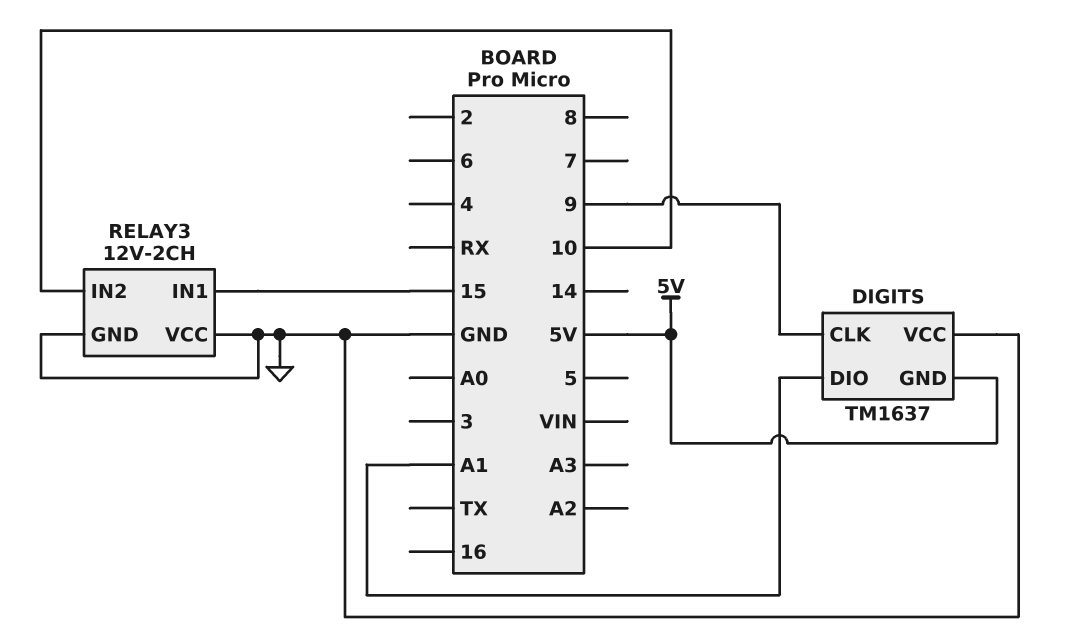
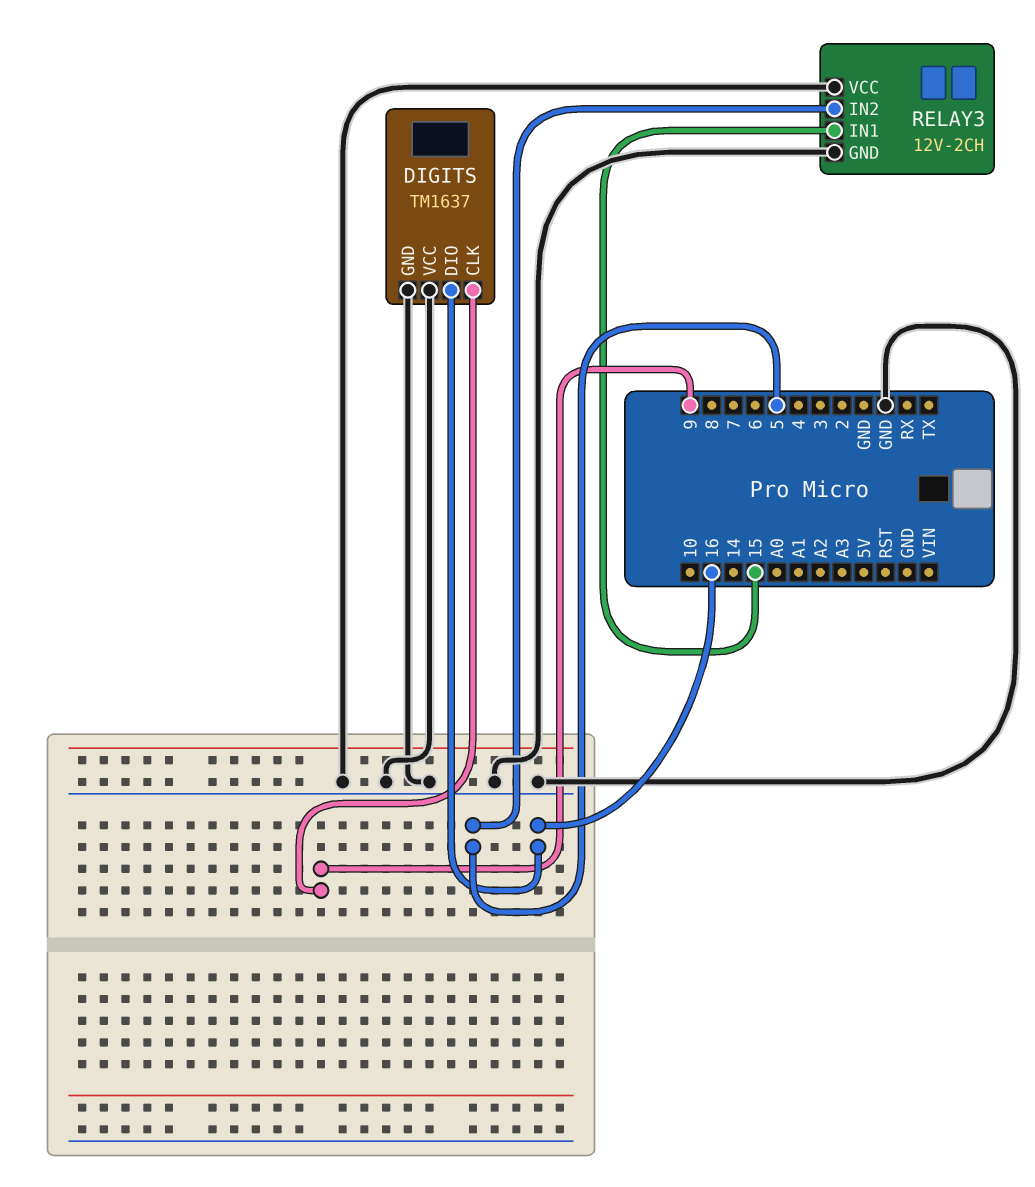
DIGITS pin DIO: A1 -> 16
DIGITS pin GND: 5V -> GND
RELAY3 pin IN2: 10 -> 5

